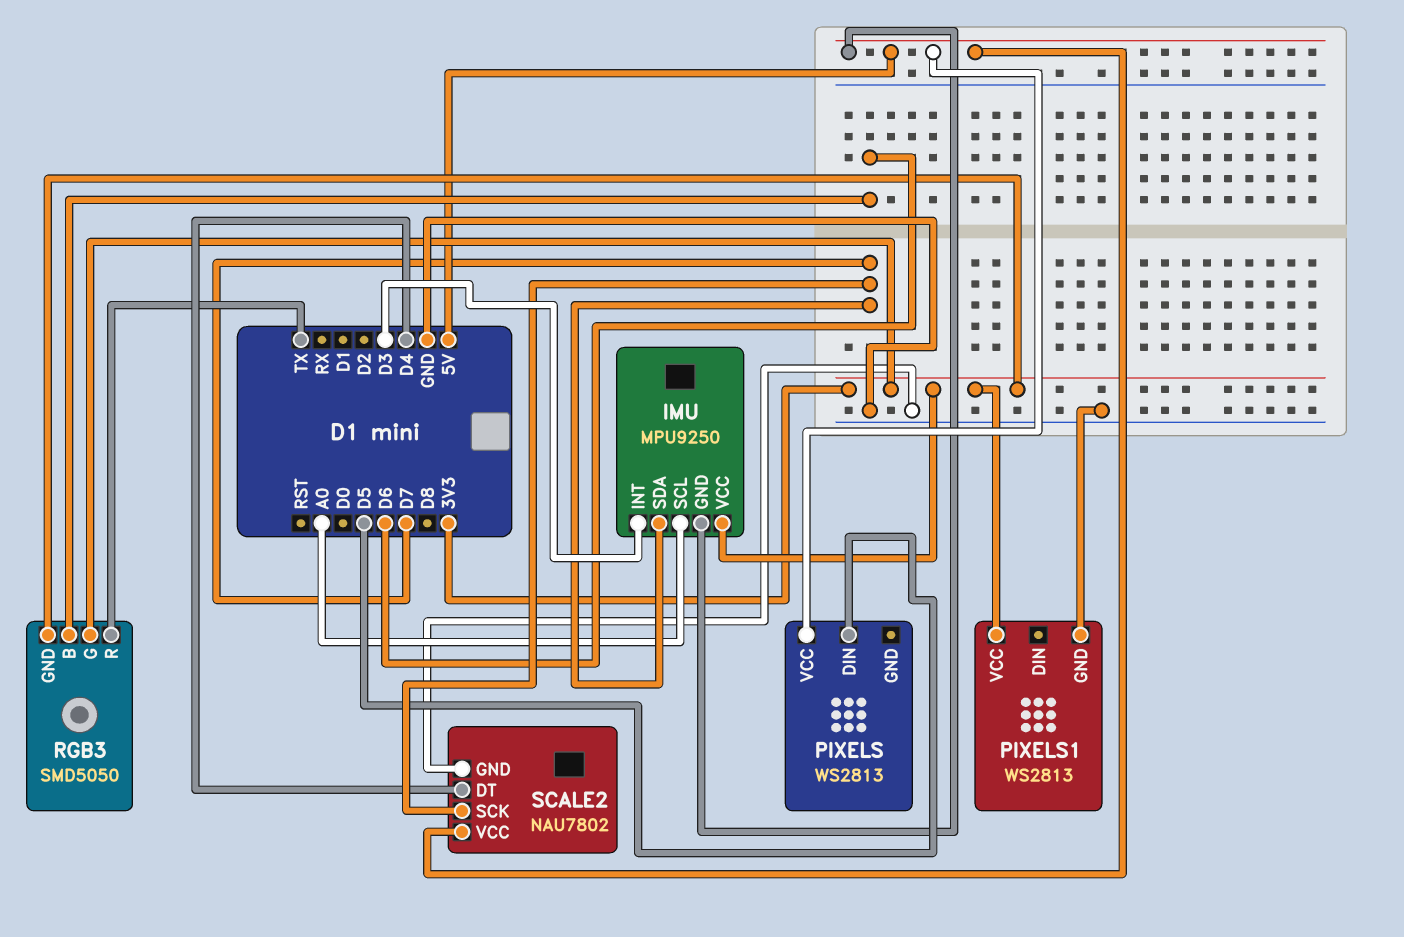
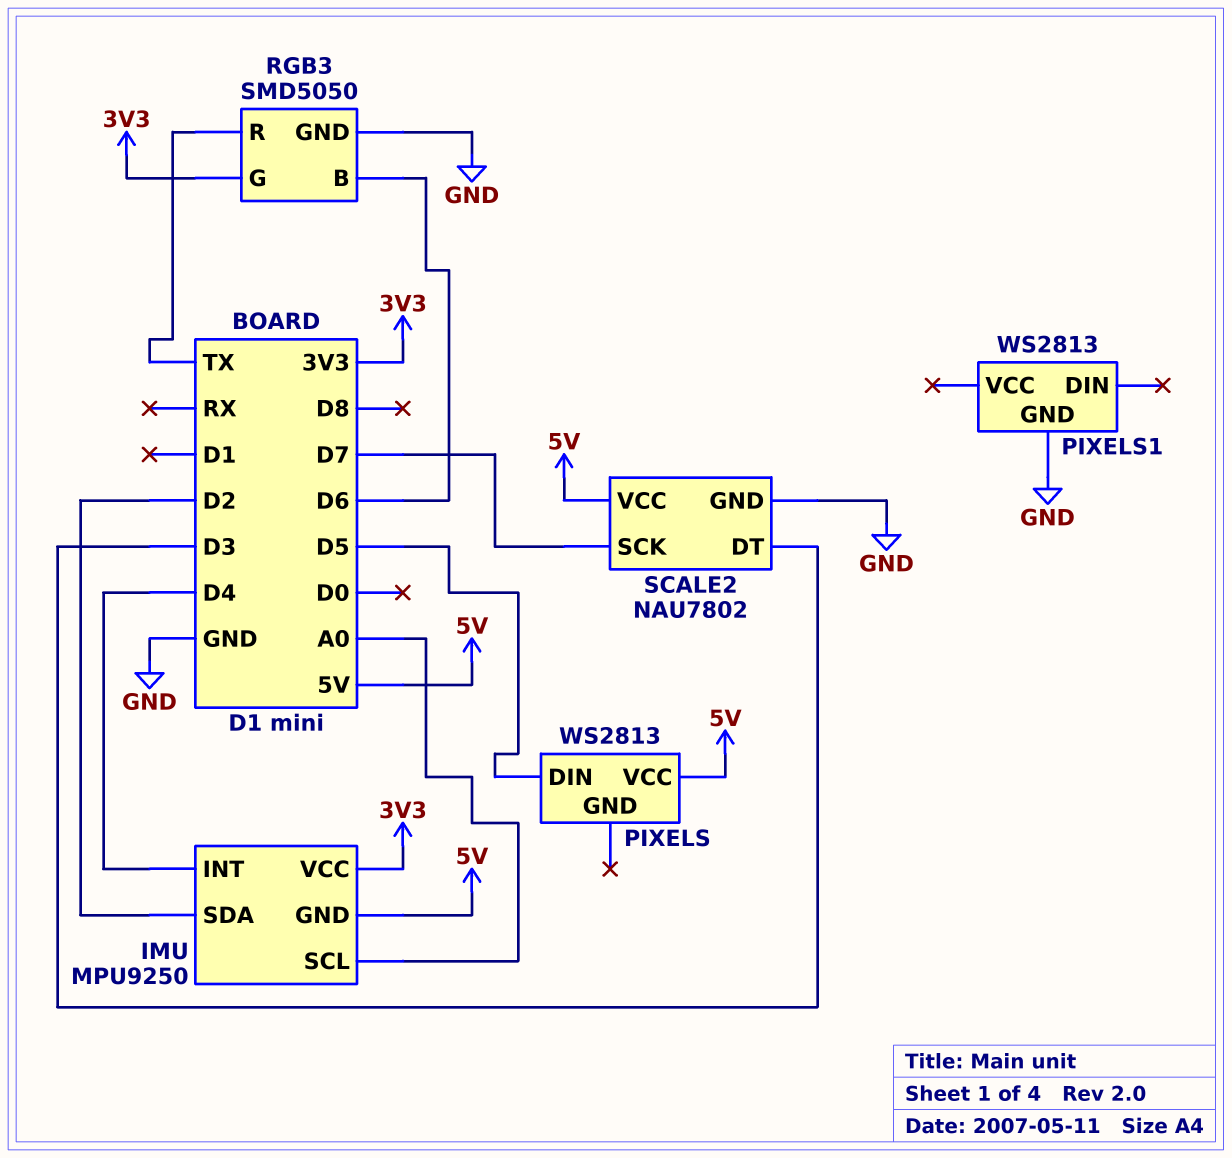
IMU pin INT: D3 -> D4
IMU pin SDA: D7 -> D2
PIXELS1 pin VCC: 3V3 -> none
RGB3 pin GND: 3V3 -> GND
SCALE2 pin DT: D4 -> D3

